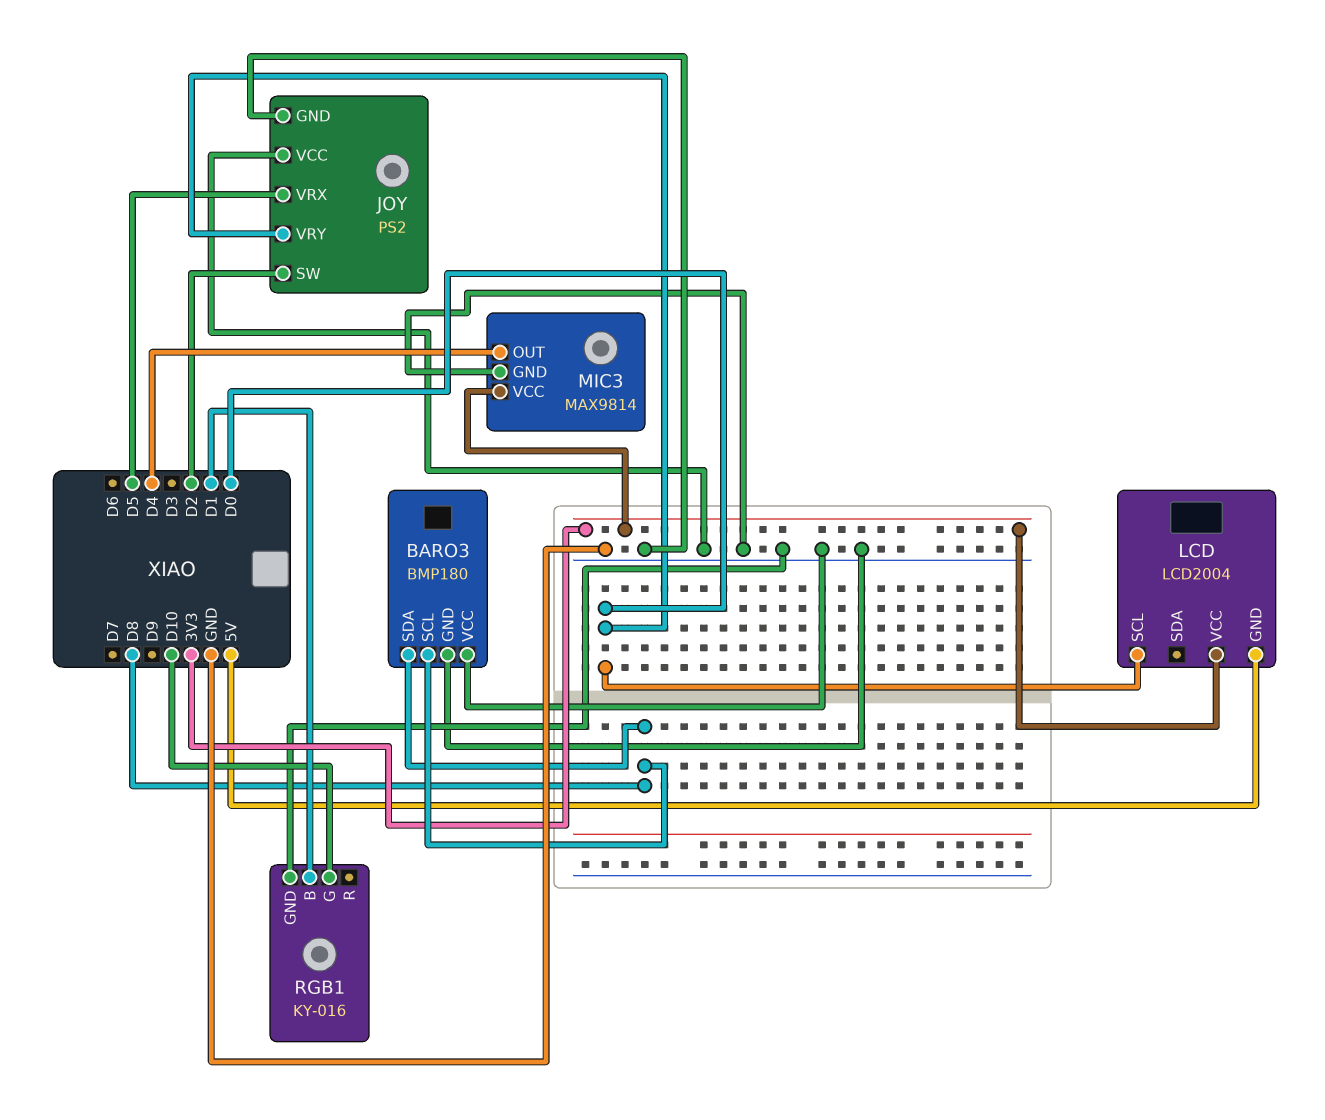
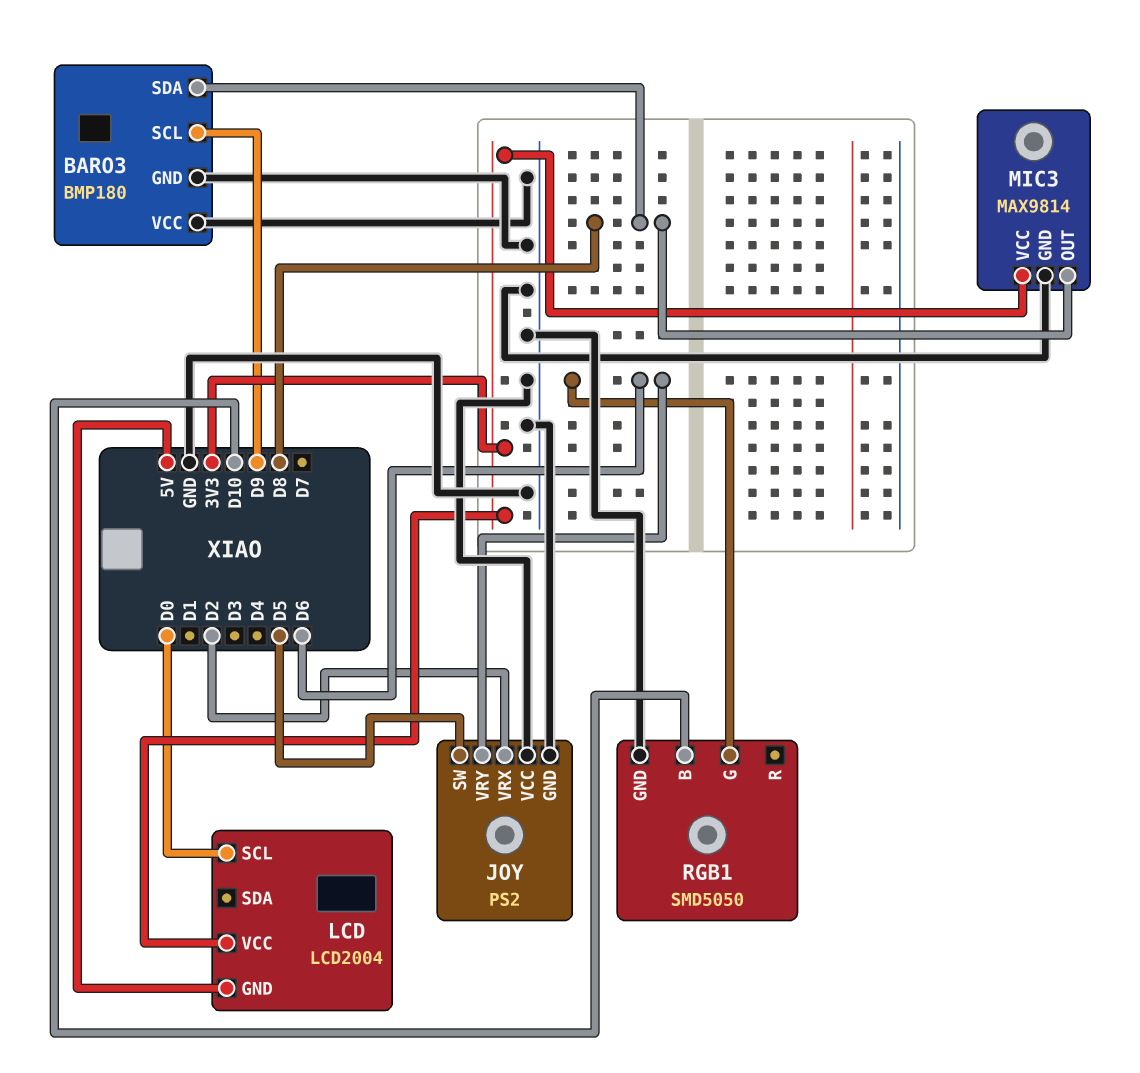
BARO3 pin SCL: D8 -> D9
JOY pin SW: D2 -> D5
JOY pin VRX: D5 -> D2
JOY pin VRY: D0 -> D6
MIC3 pin OUT: D4 -> D8
RGB1: KY-016 -> SMD5050
RGB1 pin B: D1 -> D10
RGB1 pin G: D10 -> D6

